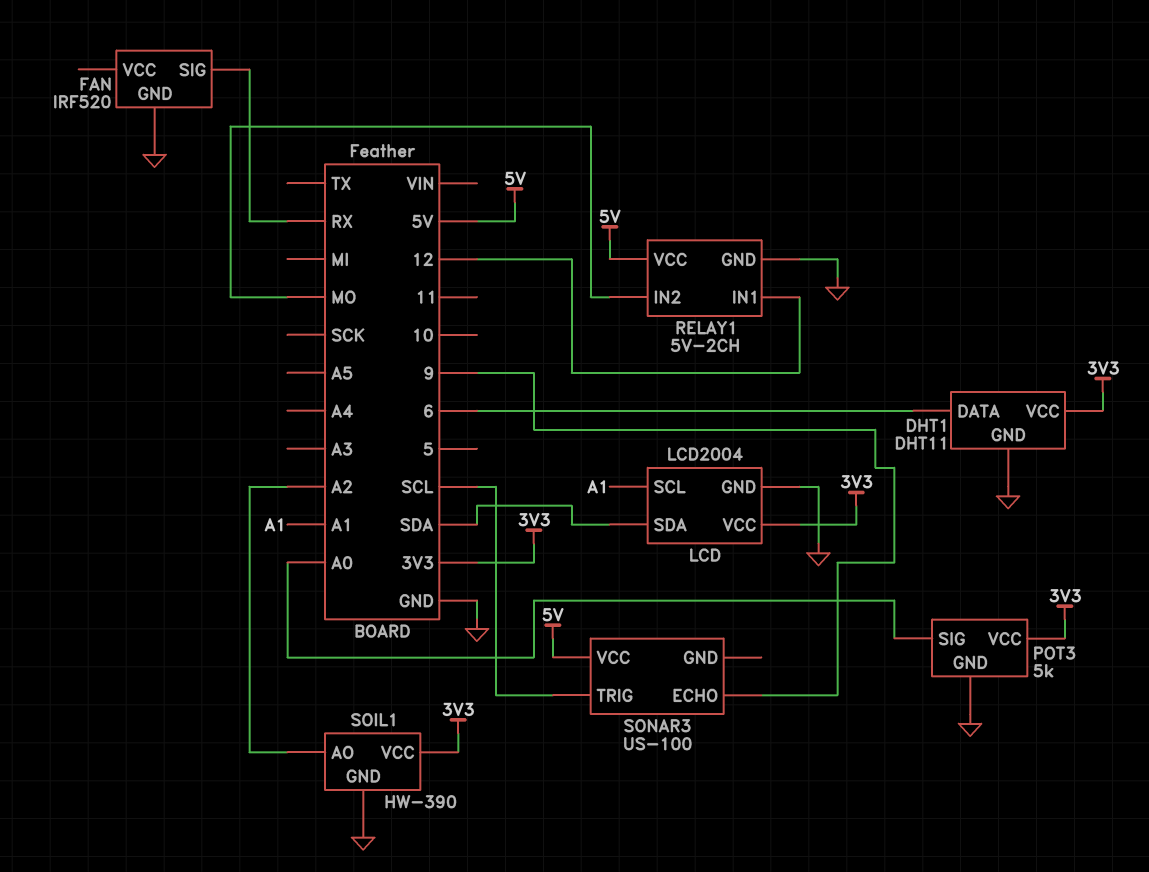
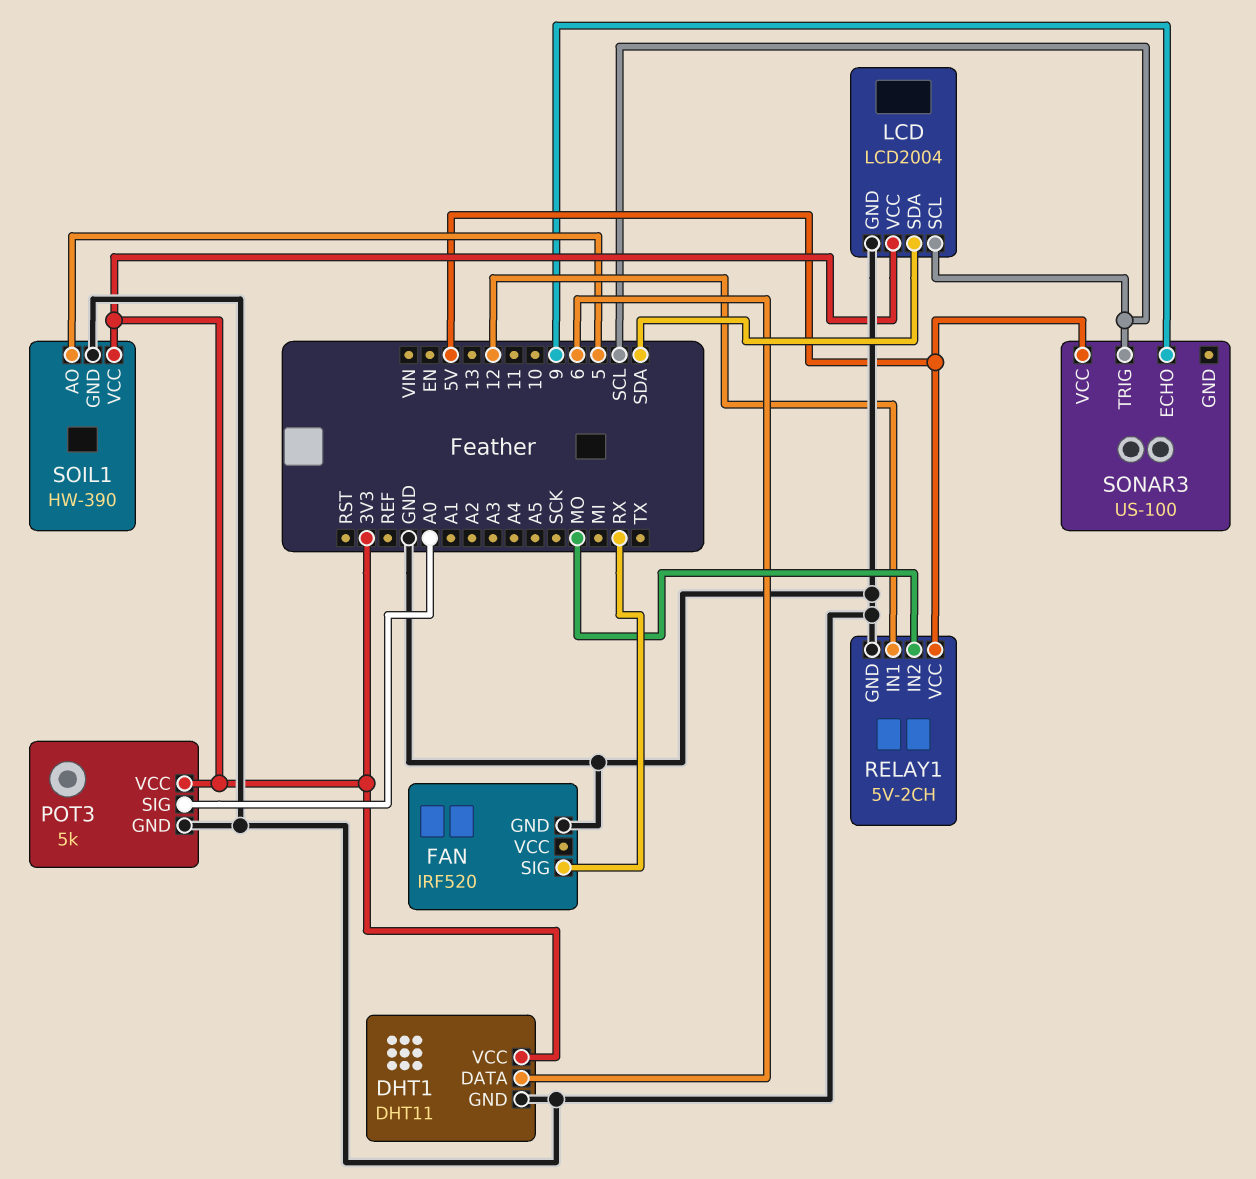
LCD pin SCL: A1 -> SCL
SOIL1 pin AO: A2 -> 5

